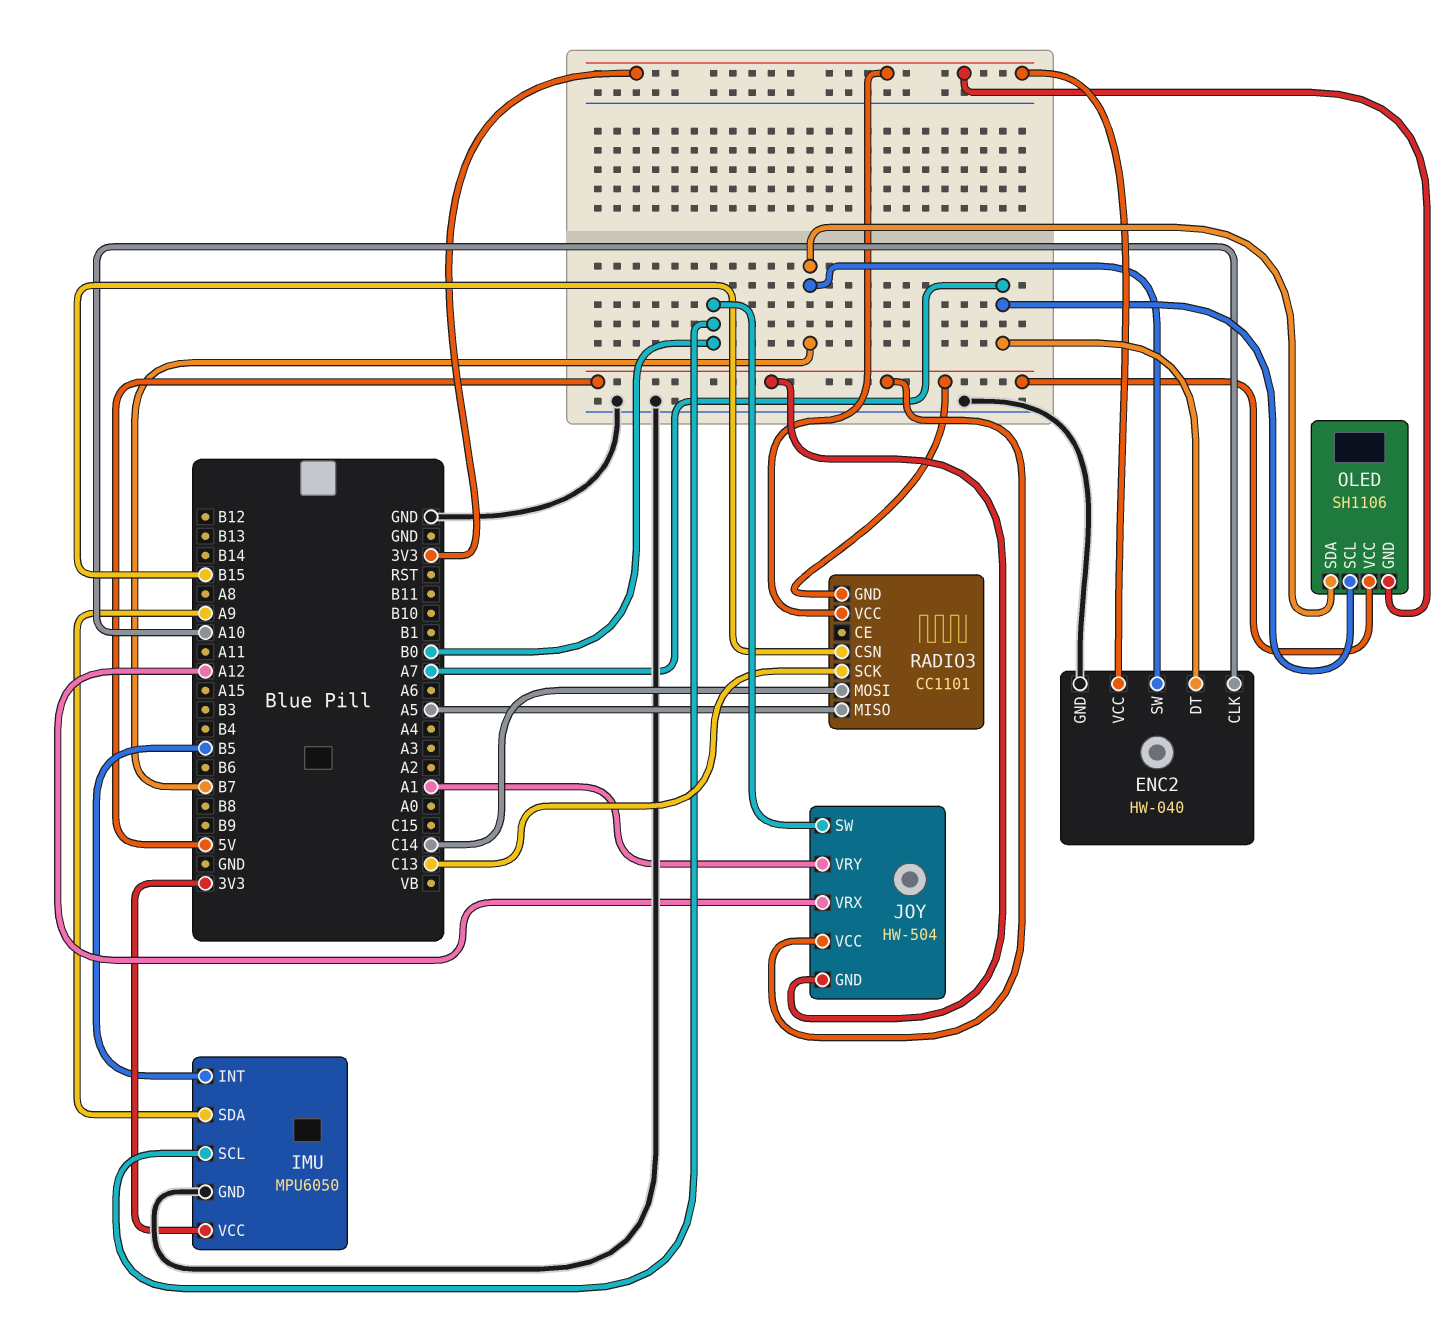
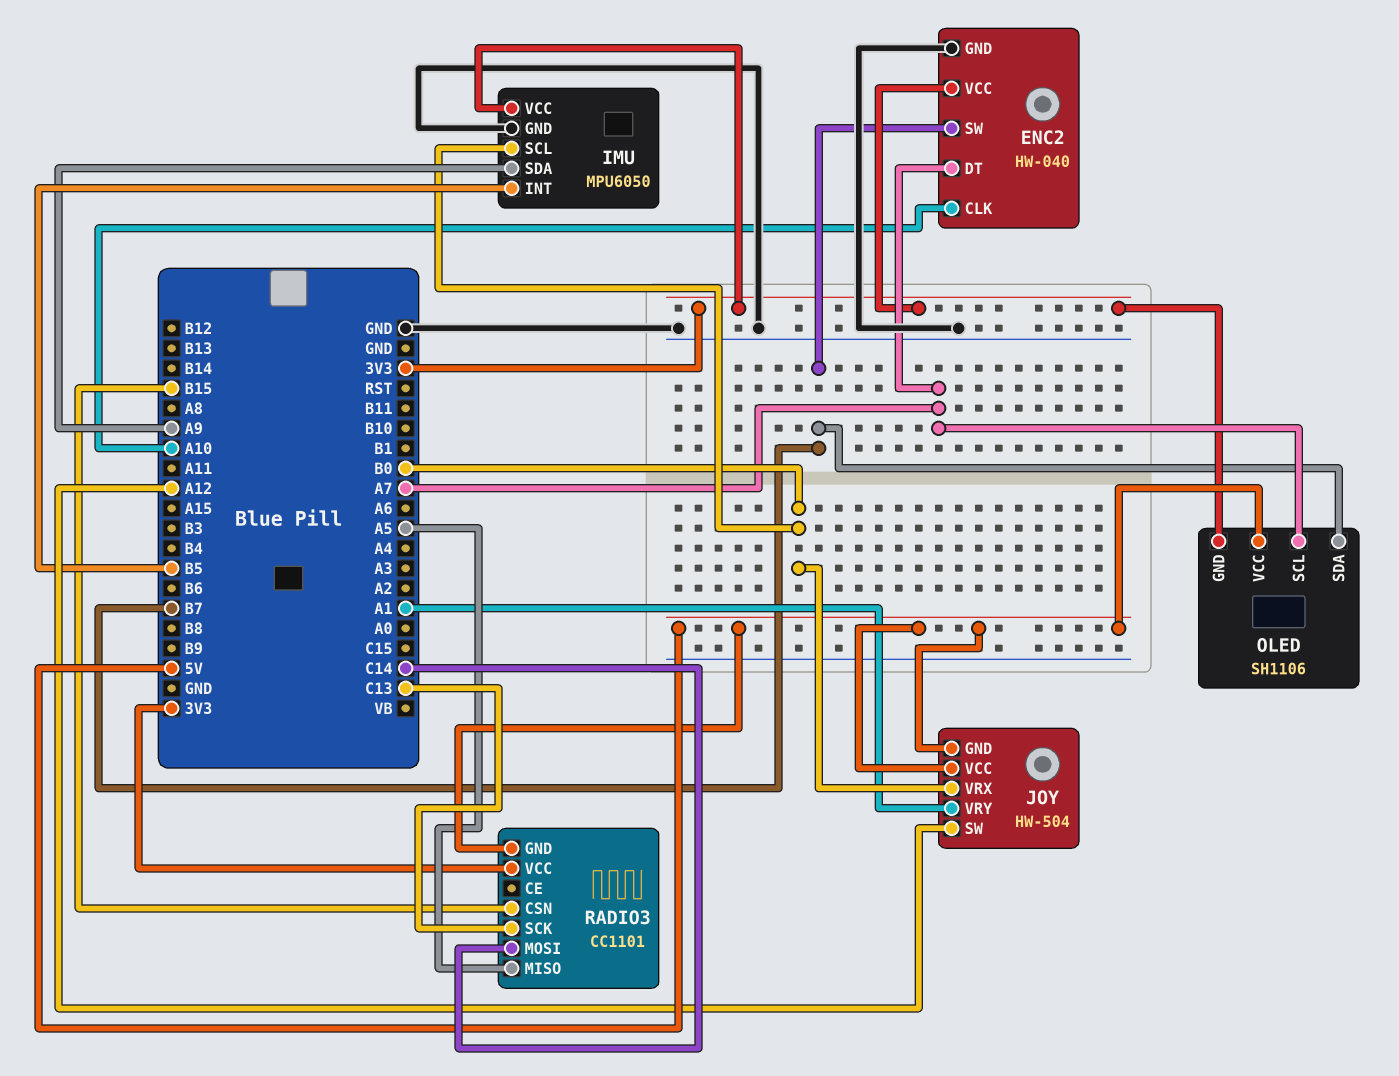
JOY pin SW: B0 -> A12
JOY pin VRX: A12 -> B0

